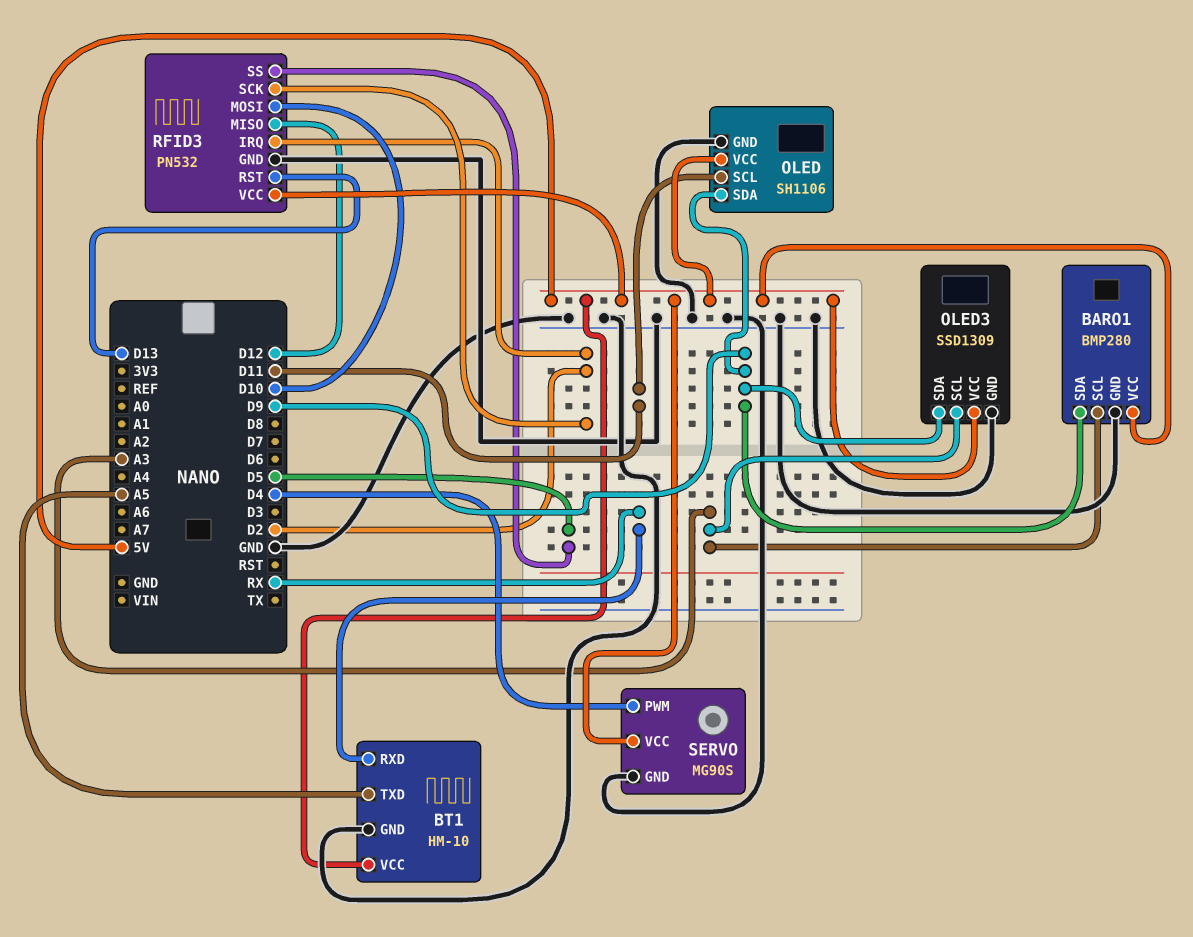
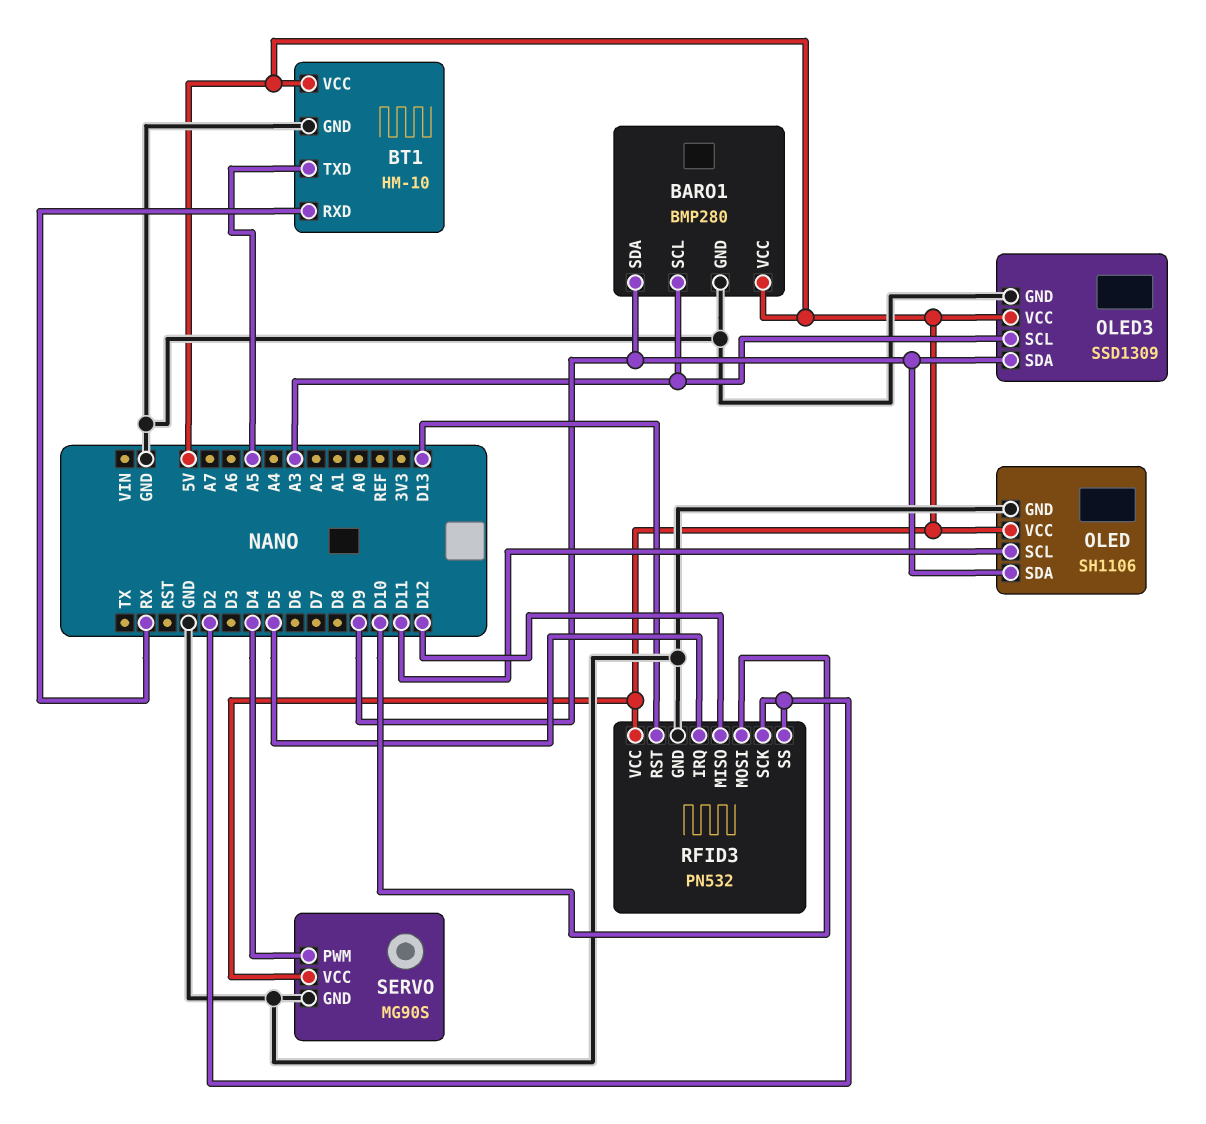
RFID3 pin IRQ: D2 -> D5
RFID3 pin SS: D5 -> D2

